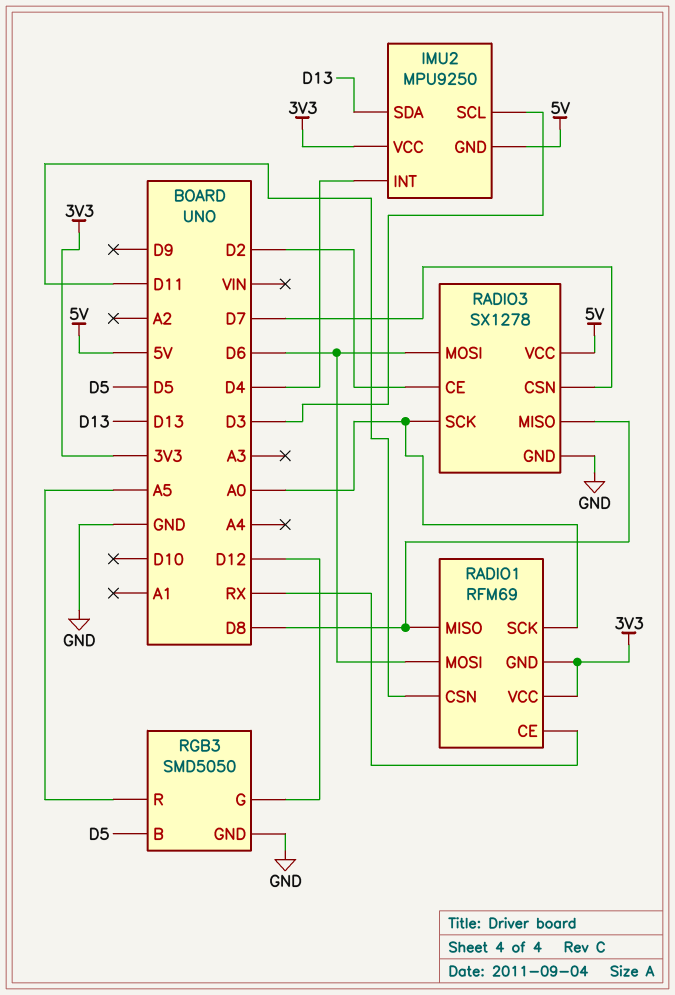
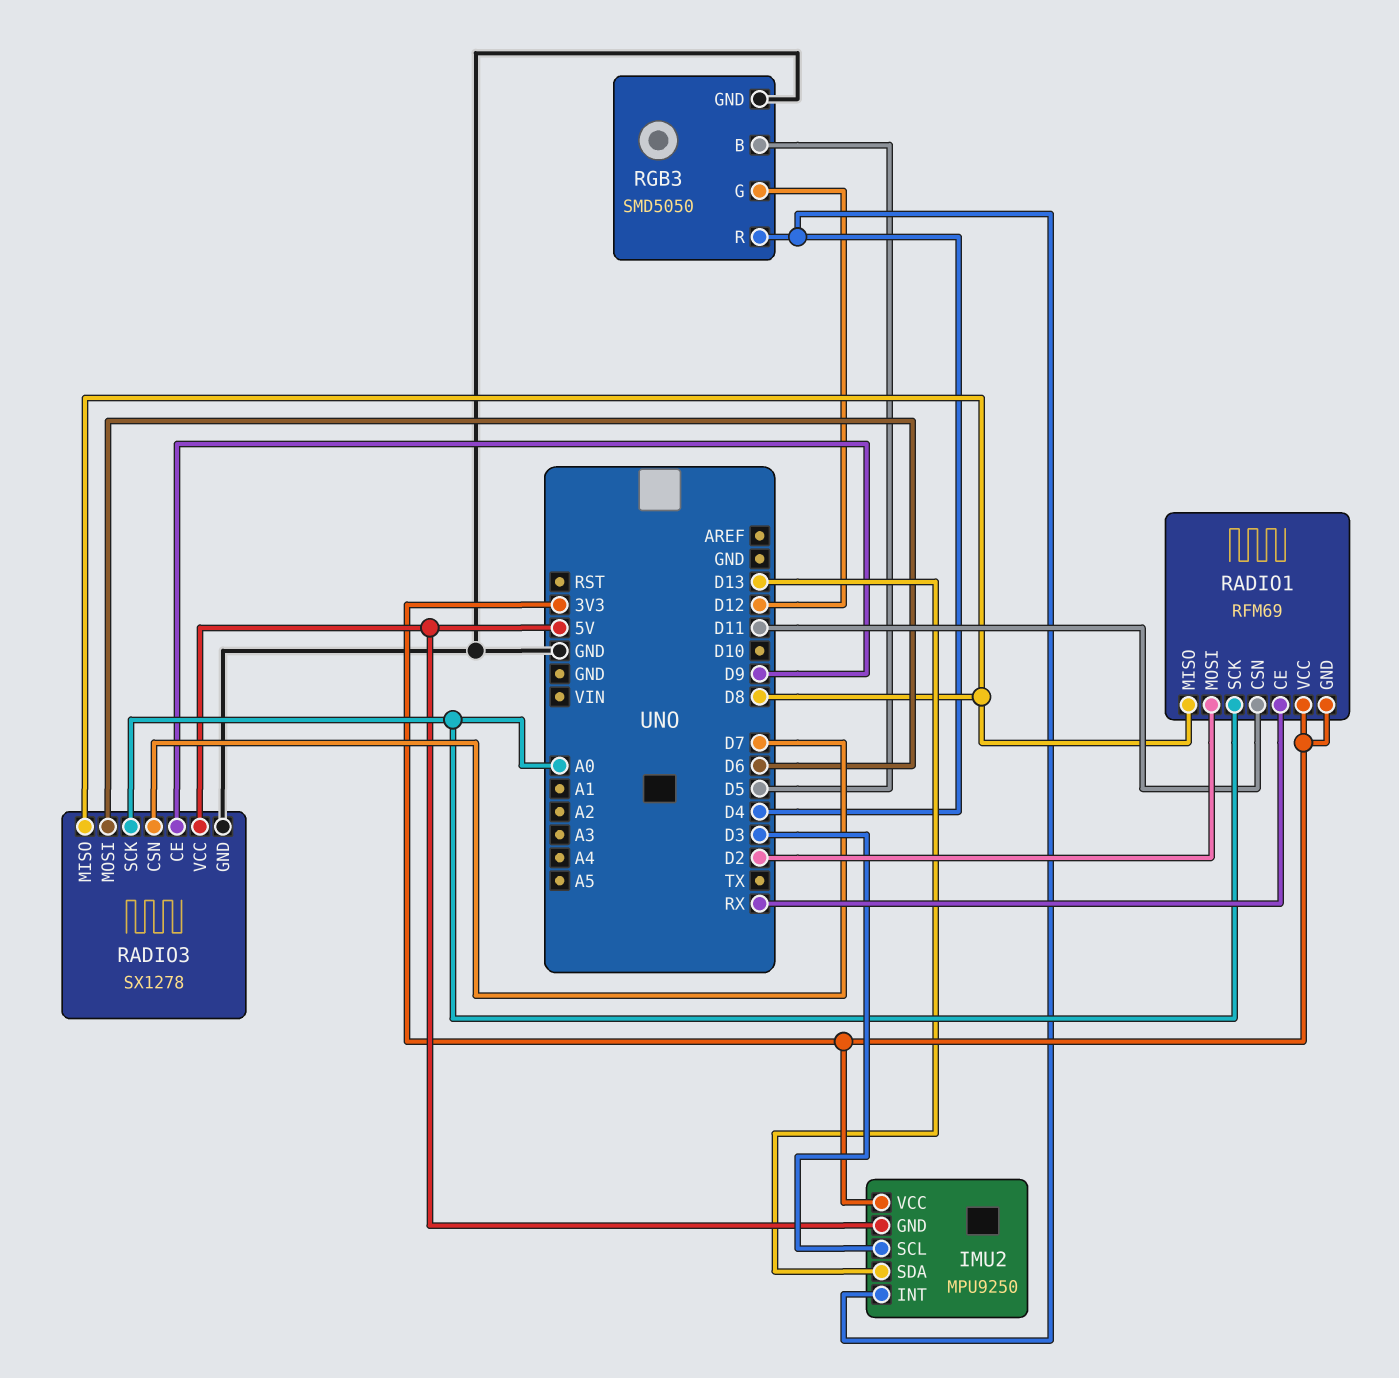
RADIO1 pin MOSI: D6 -> D2
RADIO3 pin CE: D2 -> D9
RGB3 pin R: A5 -> D4

